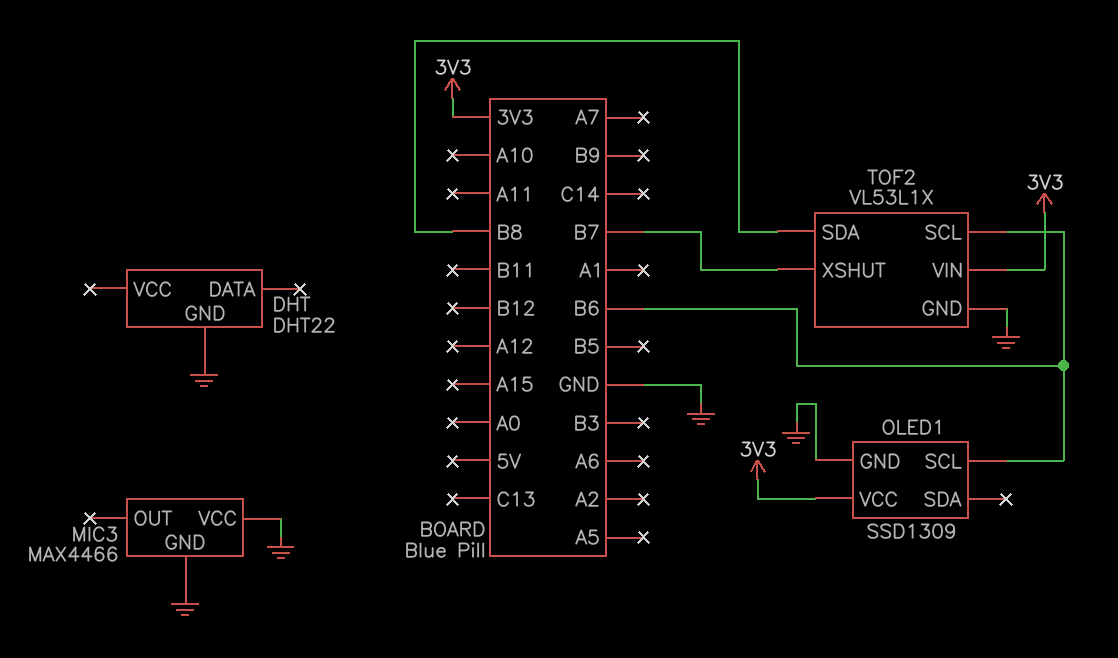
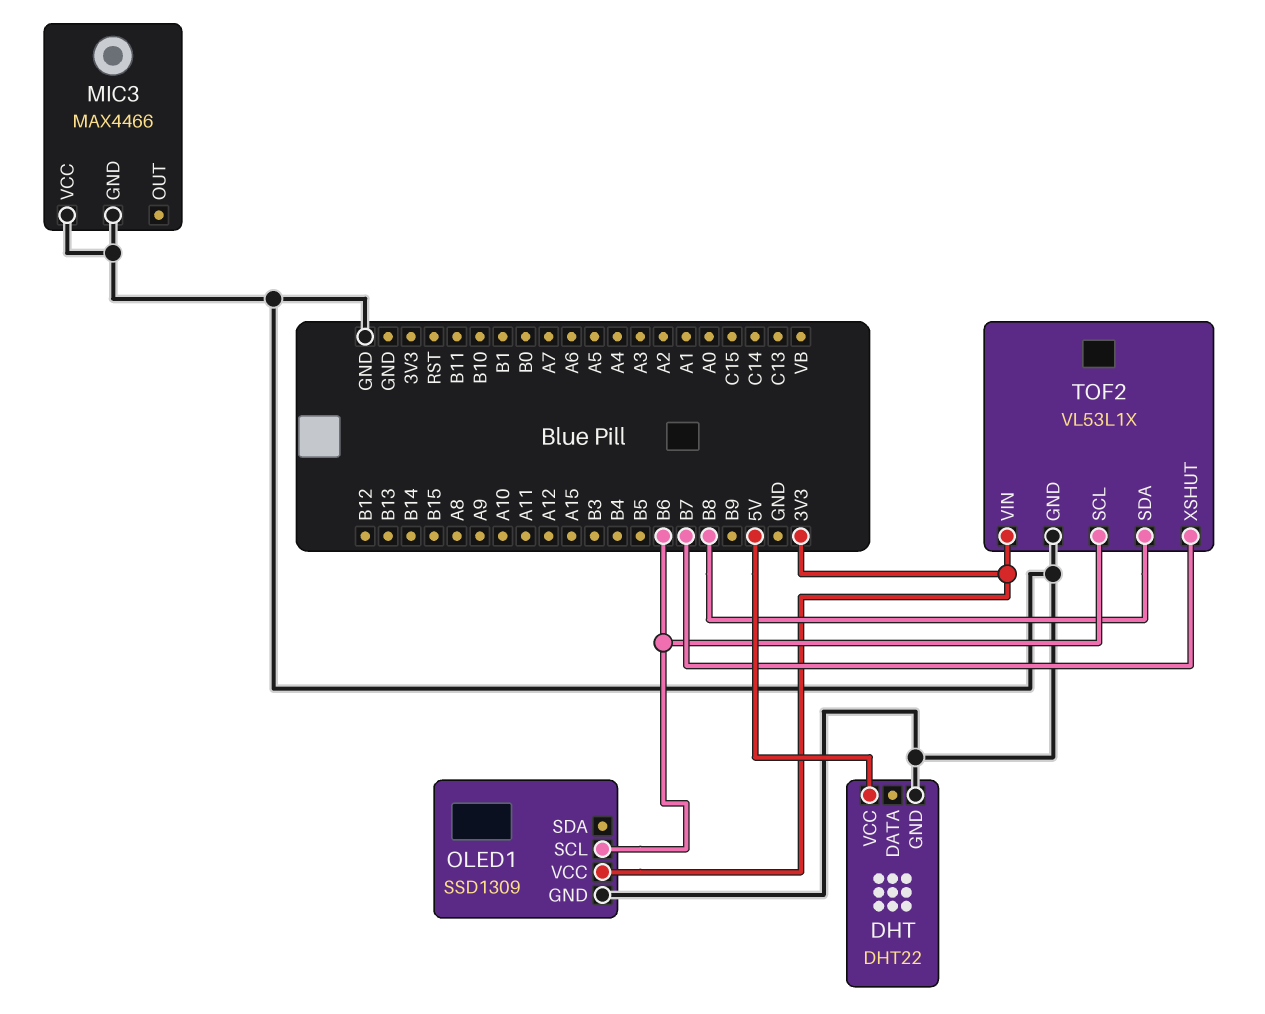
DHT pin VCC: none -> 5V

